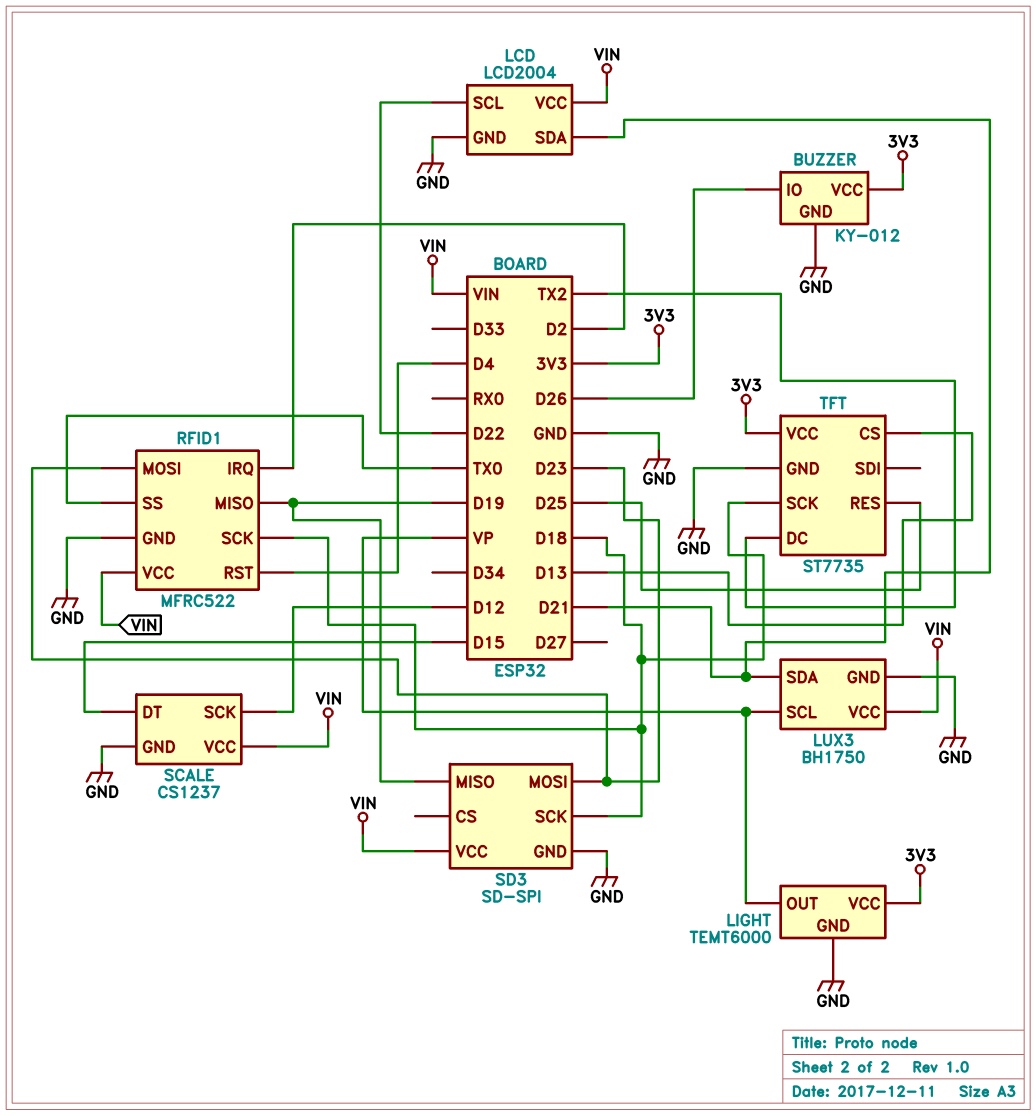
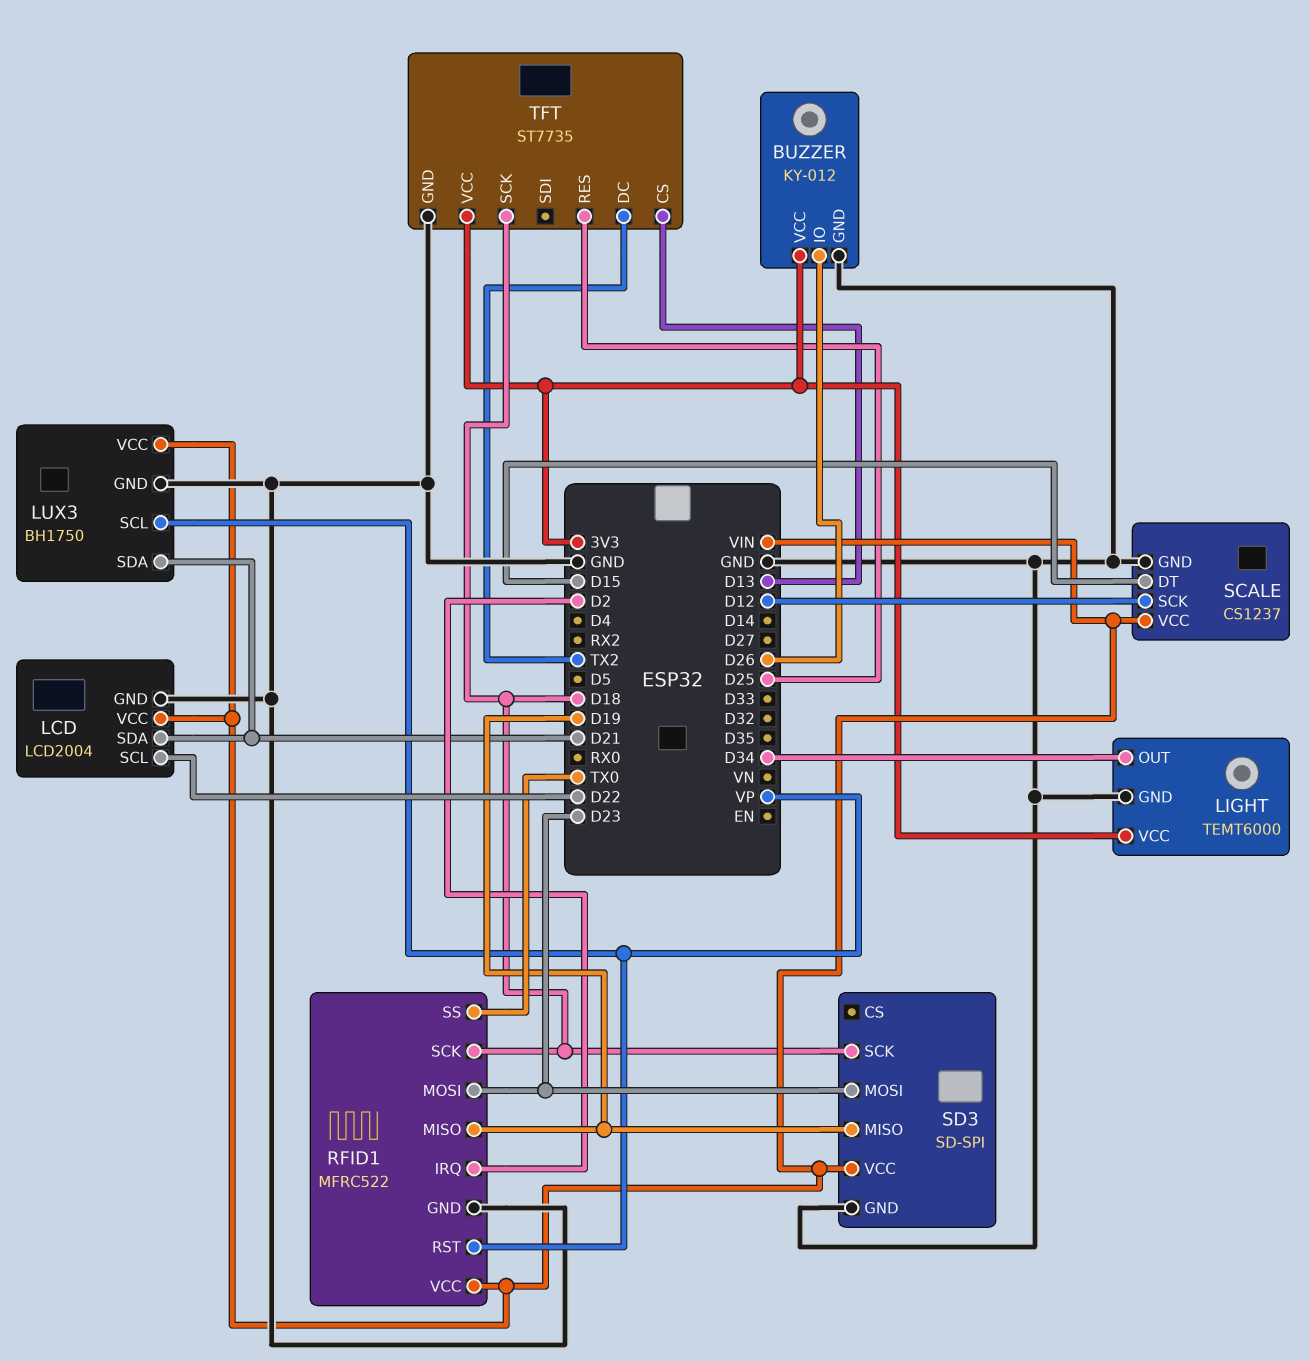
LIGHT pin OUT: VP -> D34
RFID1 pin RST: D4 -> VP

